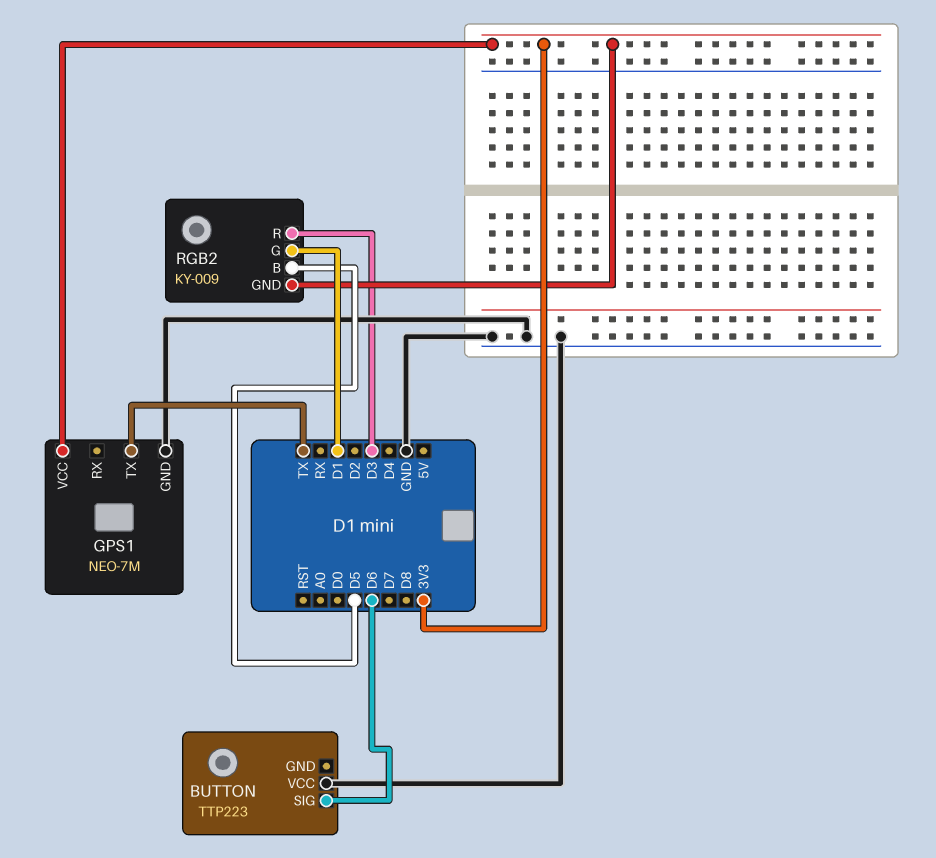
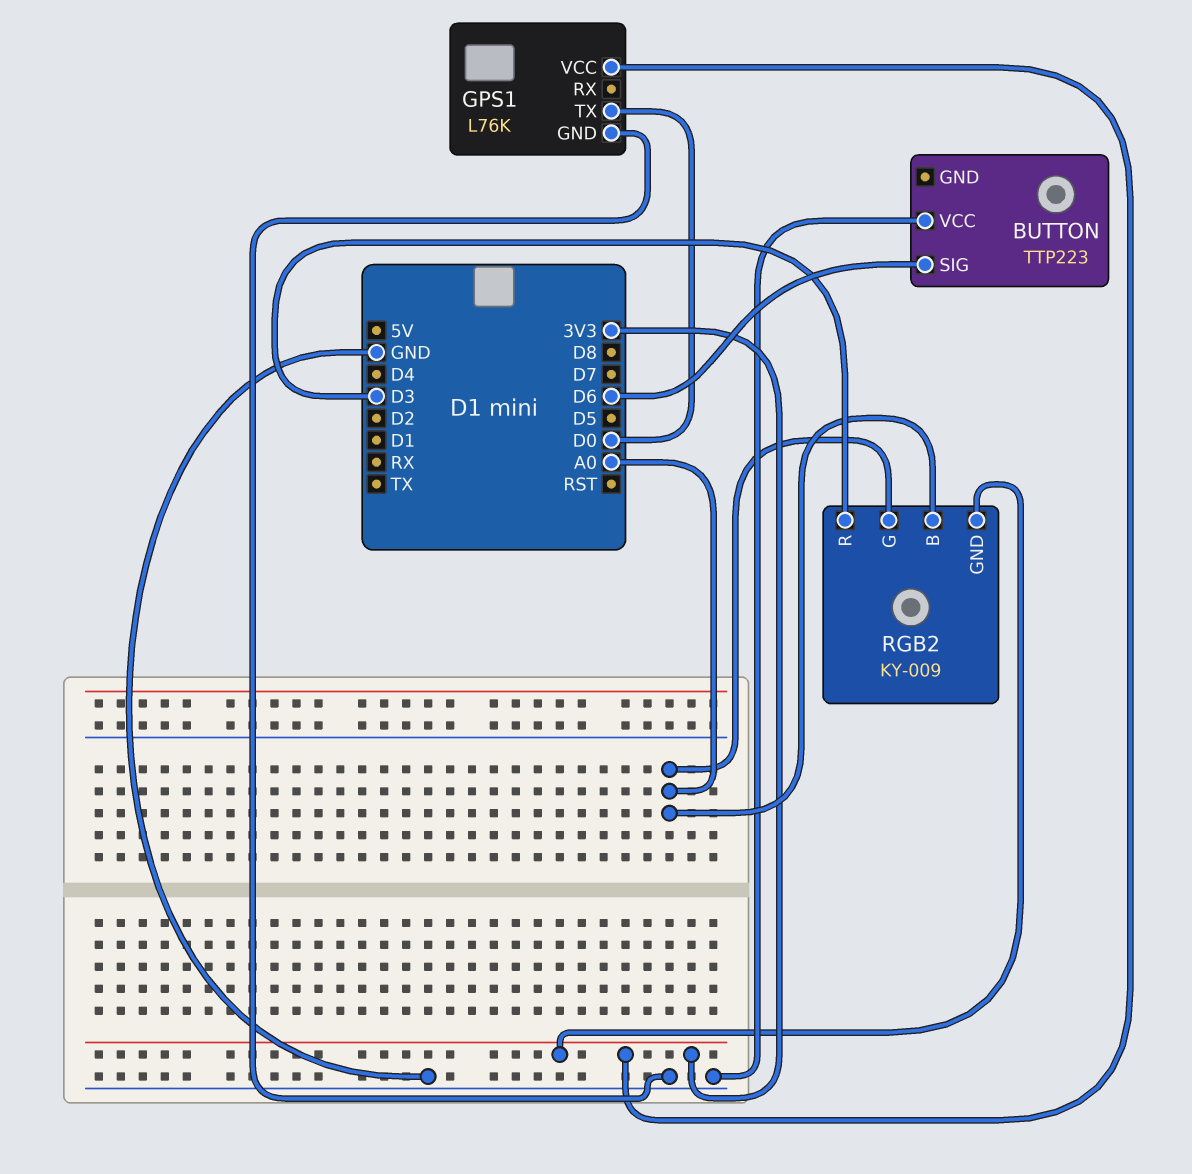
GPS1: NEO-7M -> L76K
GPS1 pin TX: TX -> D0
RGB2 pin B: D5 -> A0
RGB2 pin G: D1 -> A0

